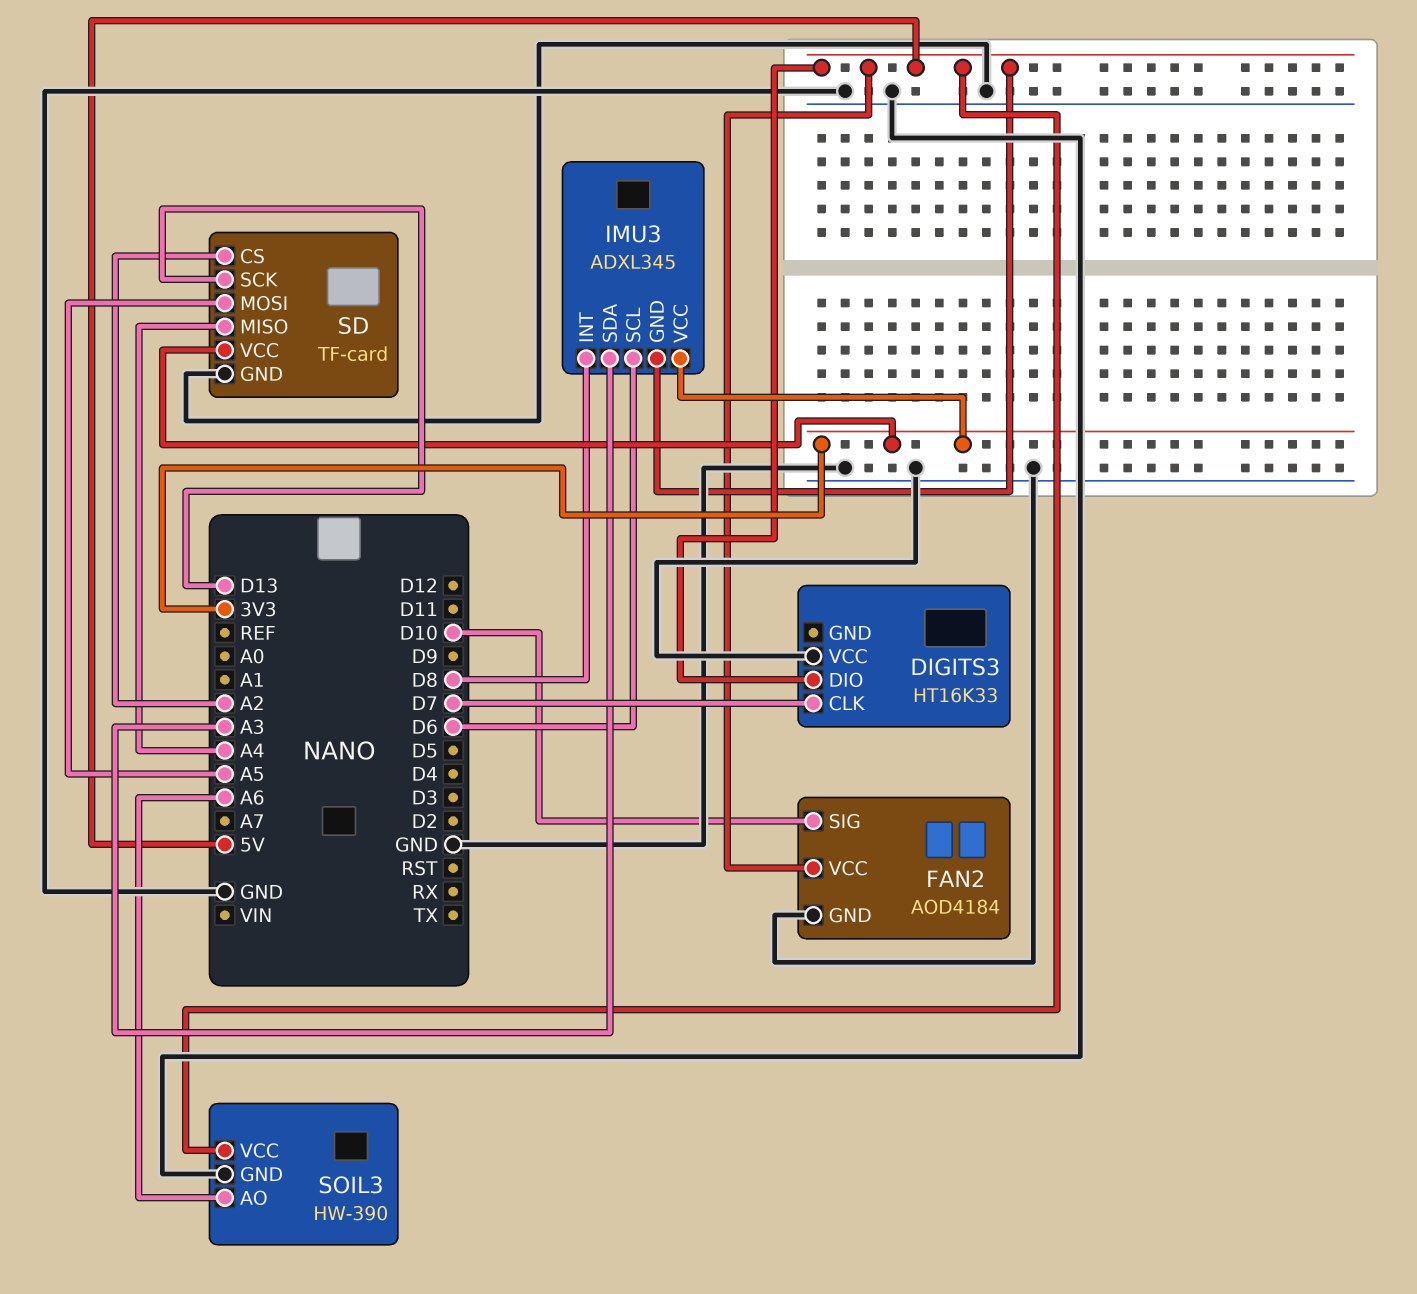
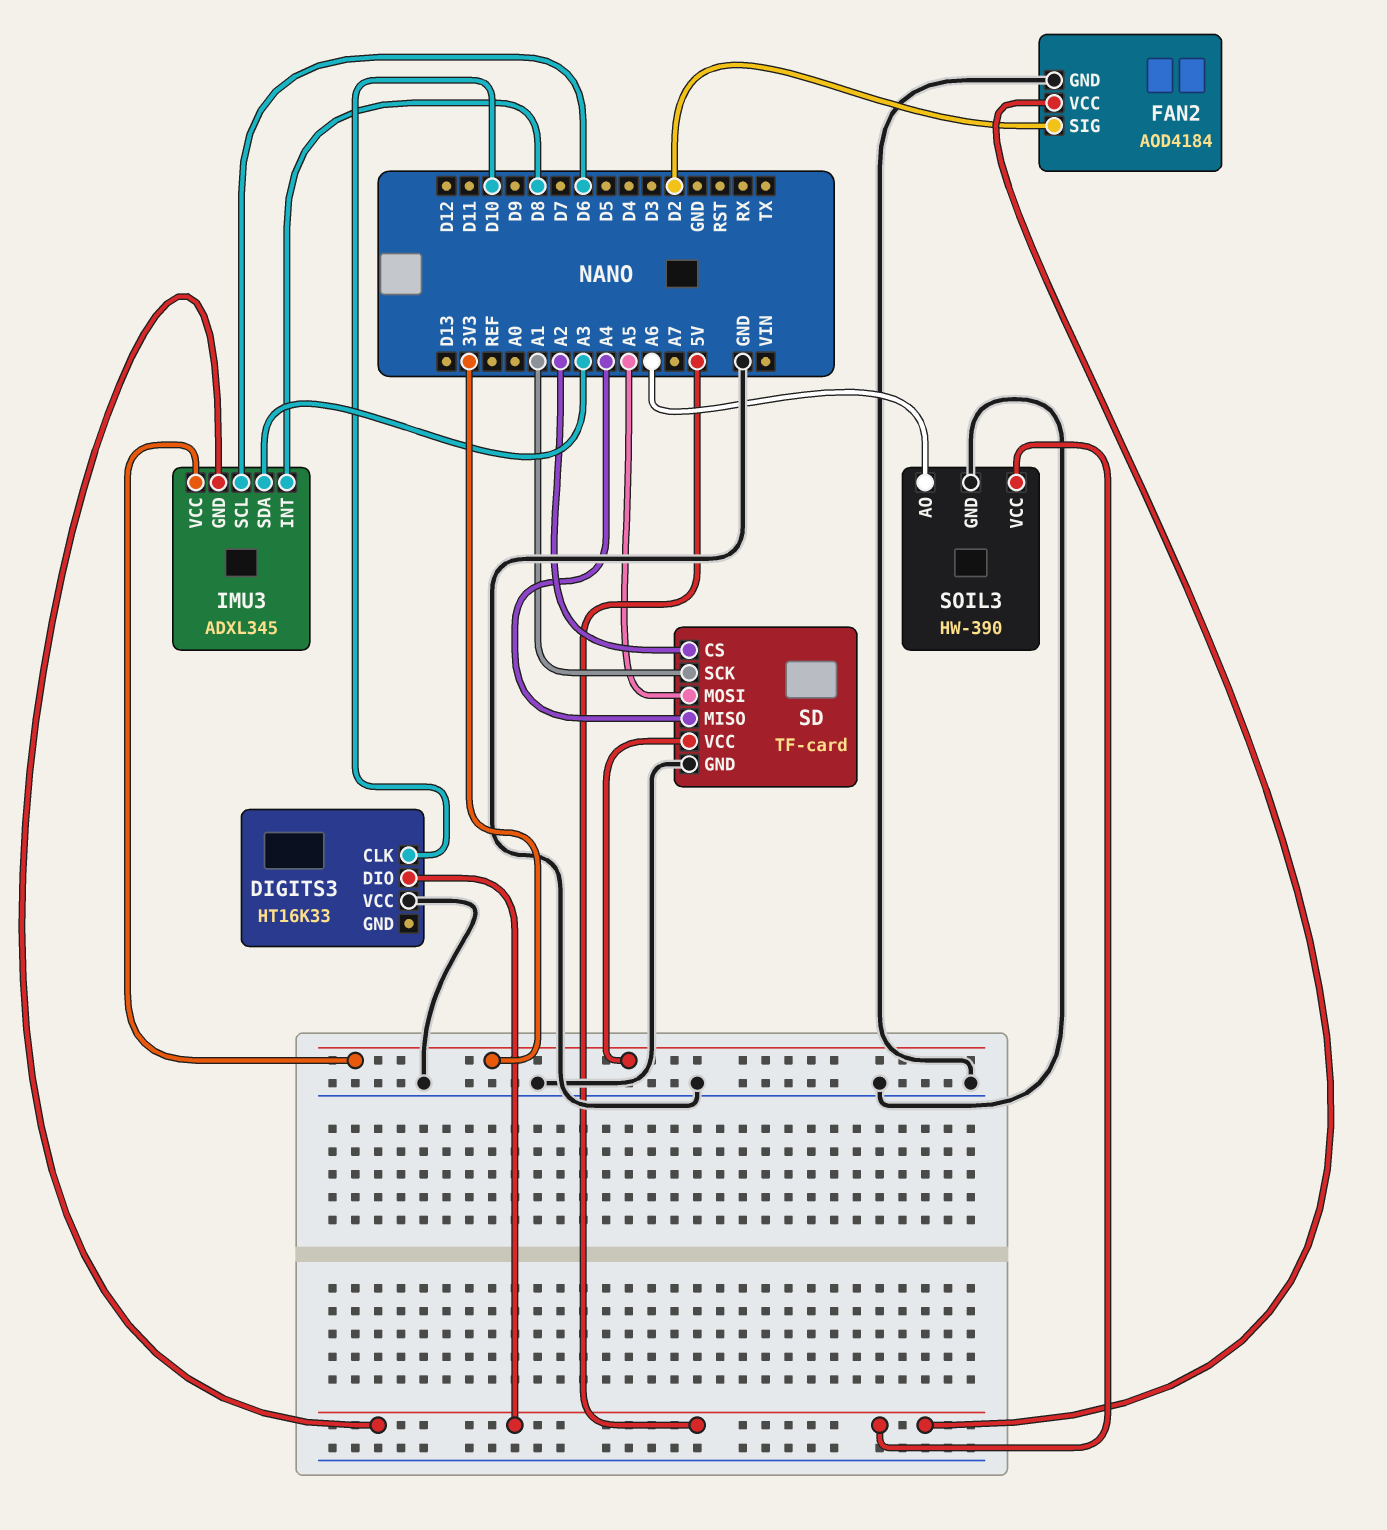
DIGITS3 pin CLK: D7 -> D10
FAN2 pin SIG: D10 -> D2
SD pin SCK: D13 -> A1

